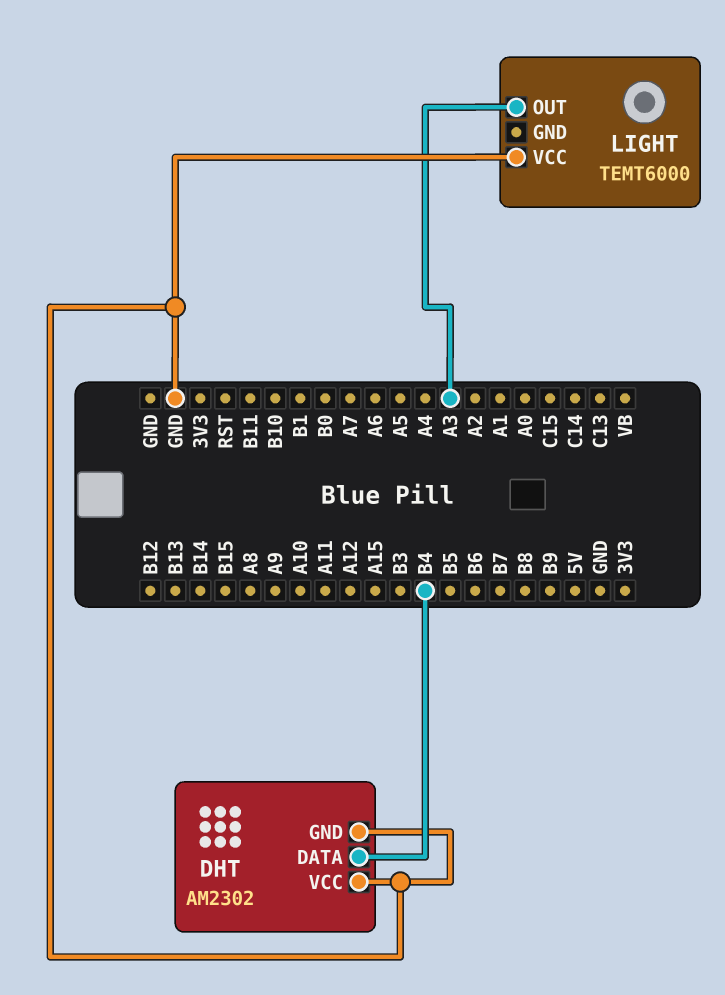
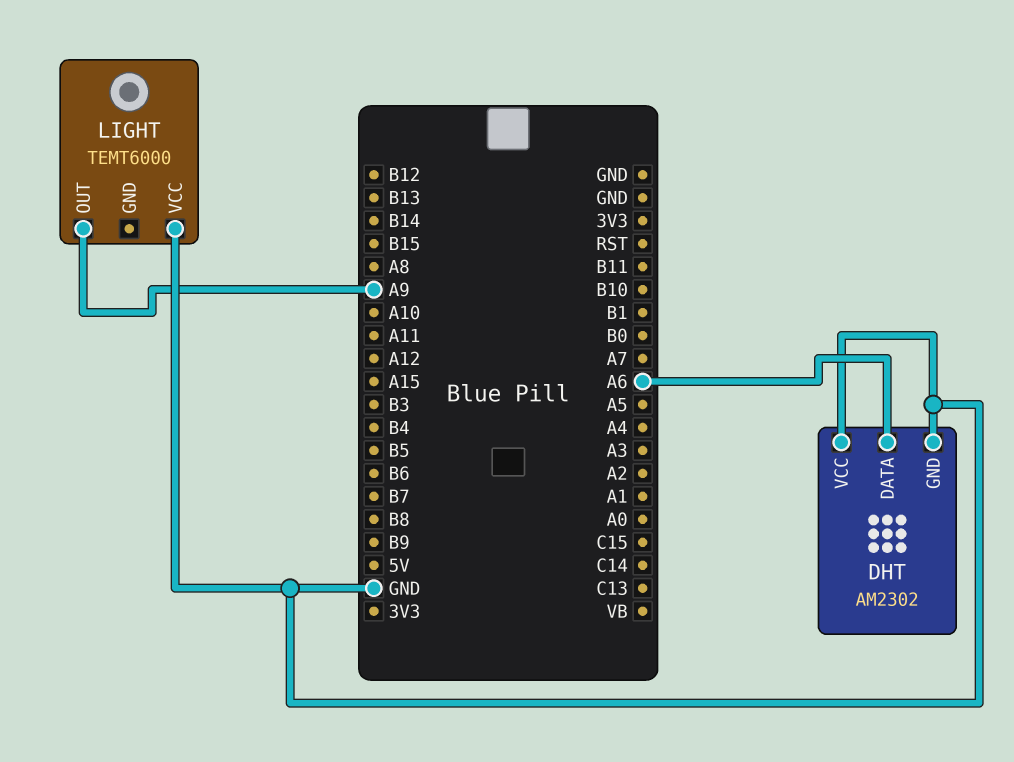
DHT pin DATA: B4 -> A6
LIGHT pin OUT: A3 -> A9

